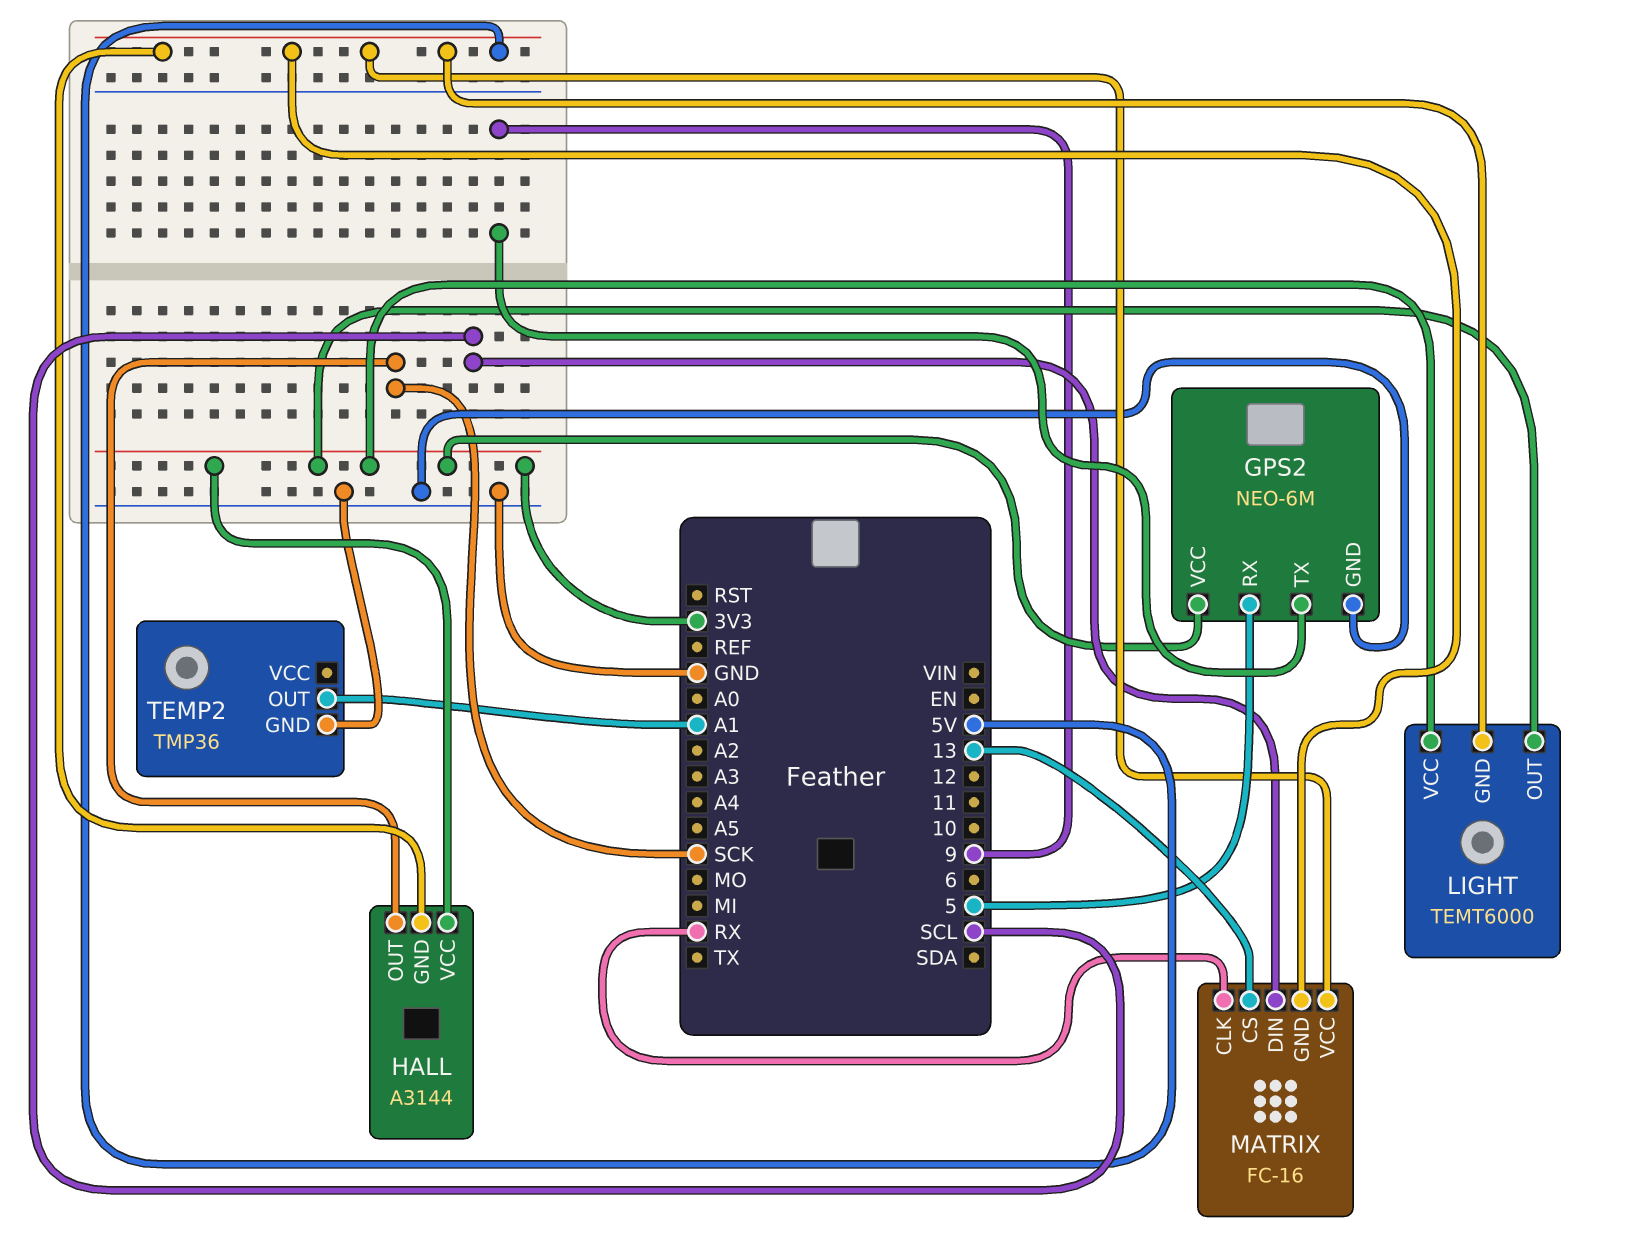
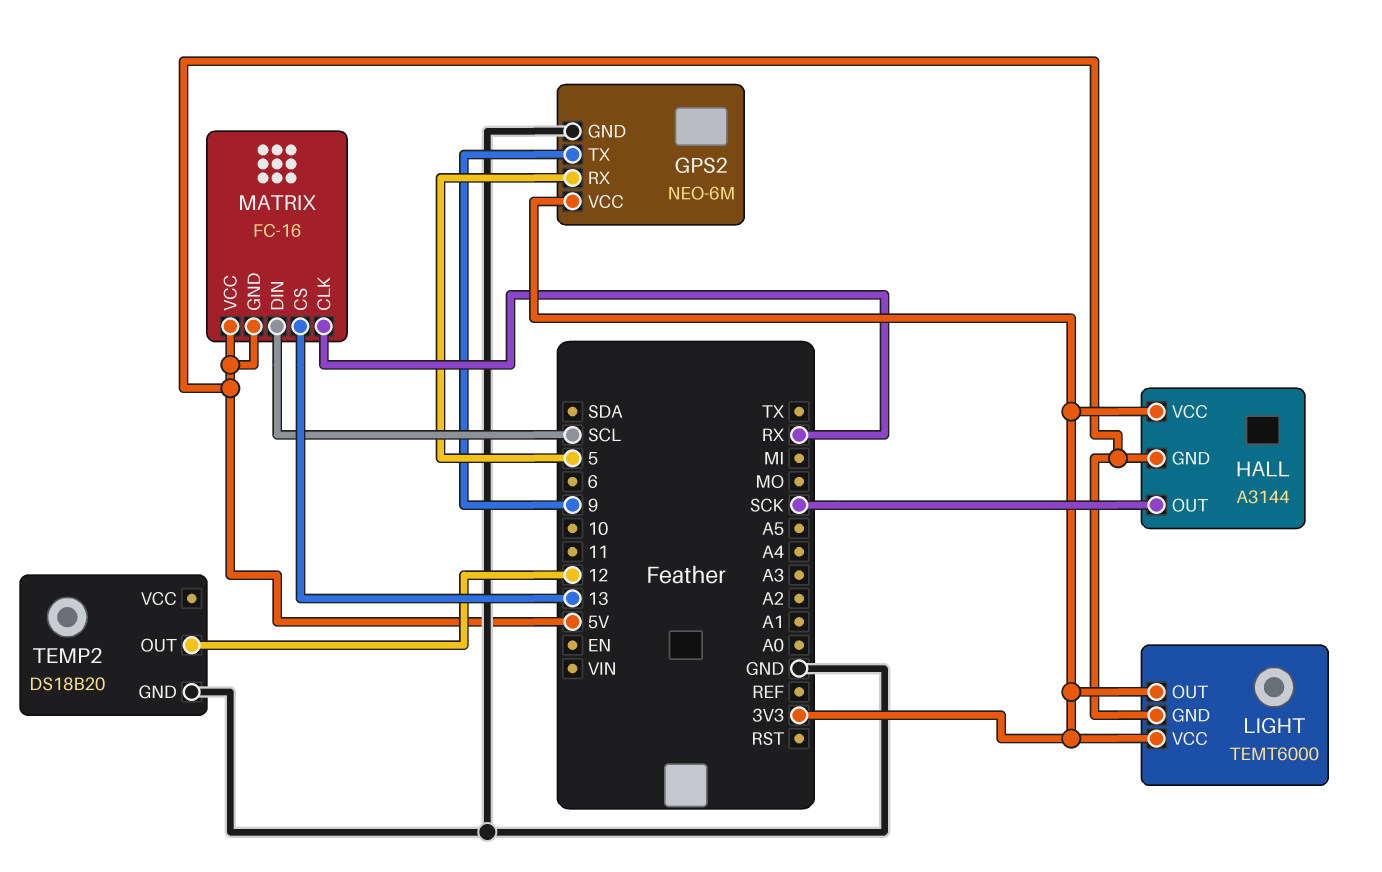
TEMP2: TMP36 -> DS18B20
TEMP2 pin OUT: A1 -> 12

